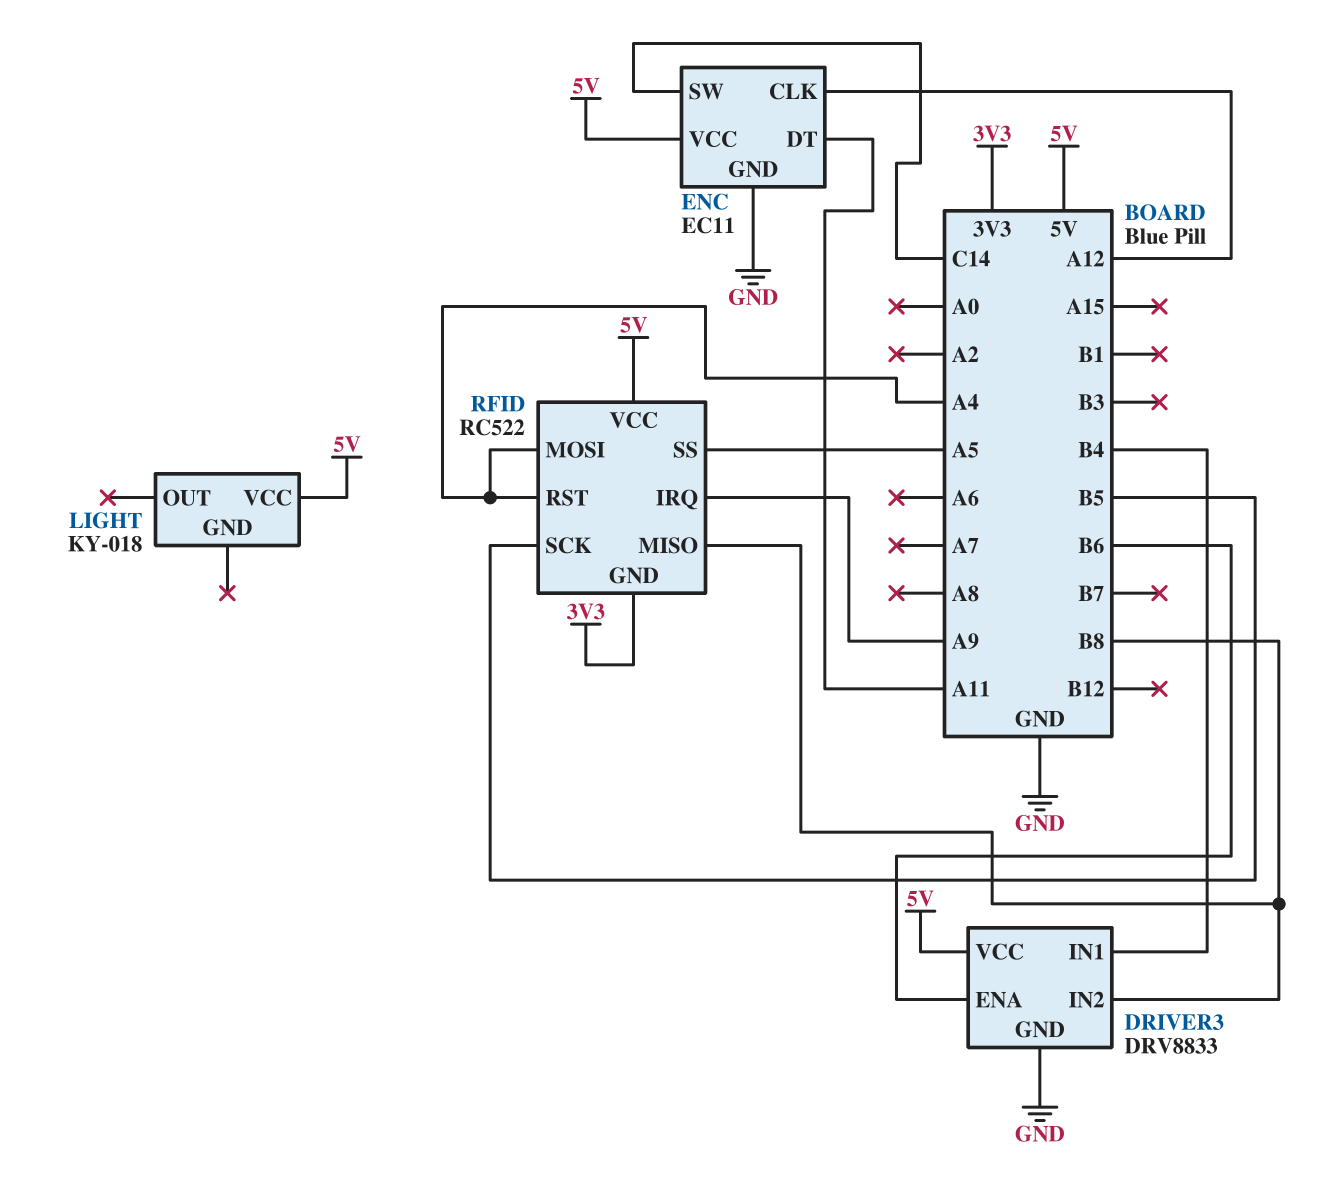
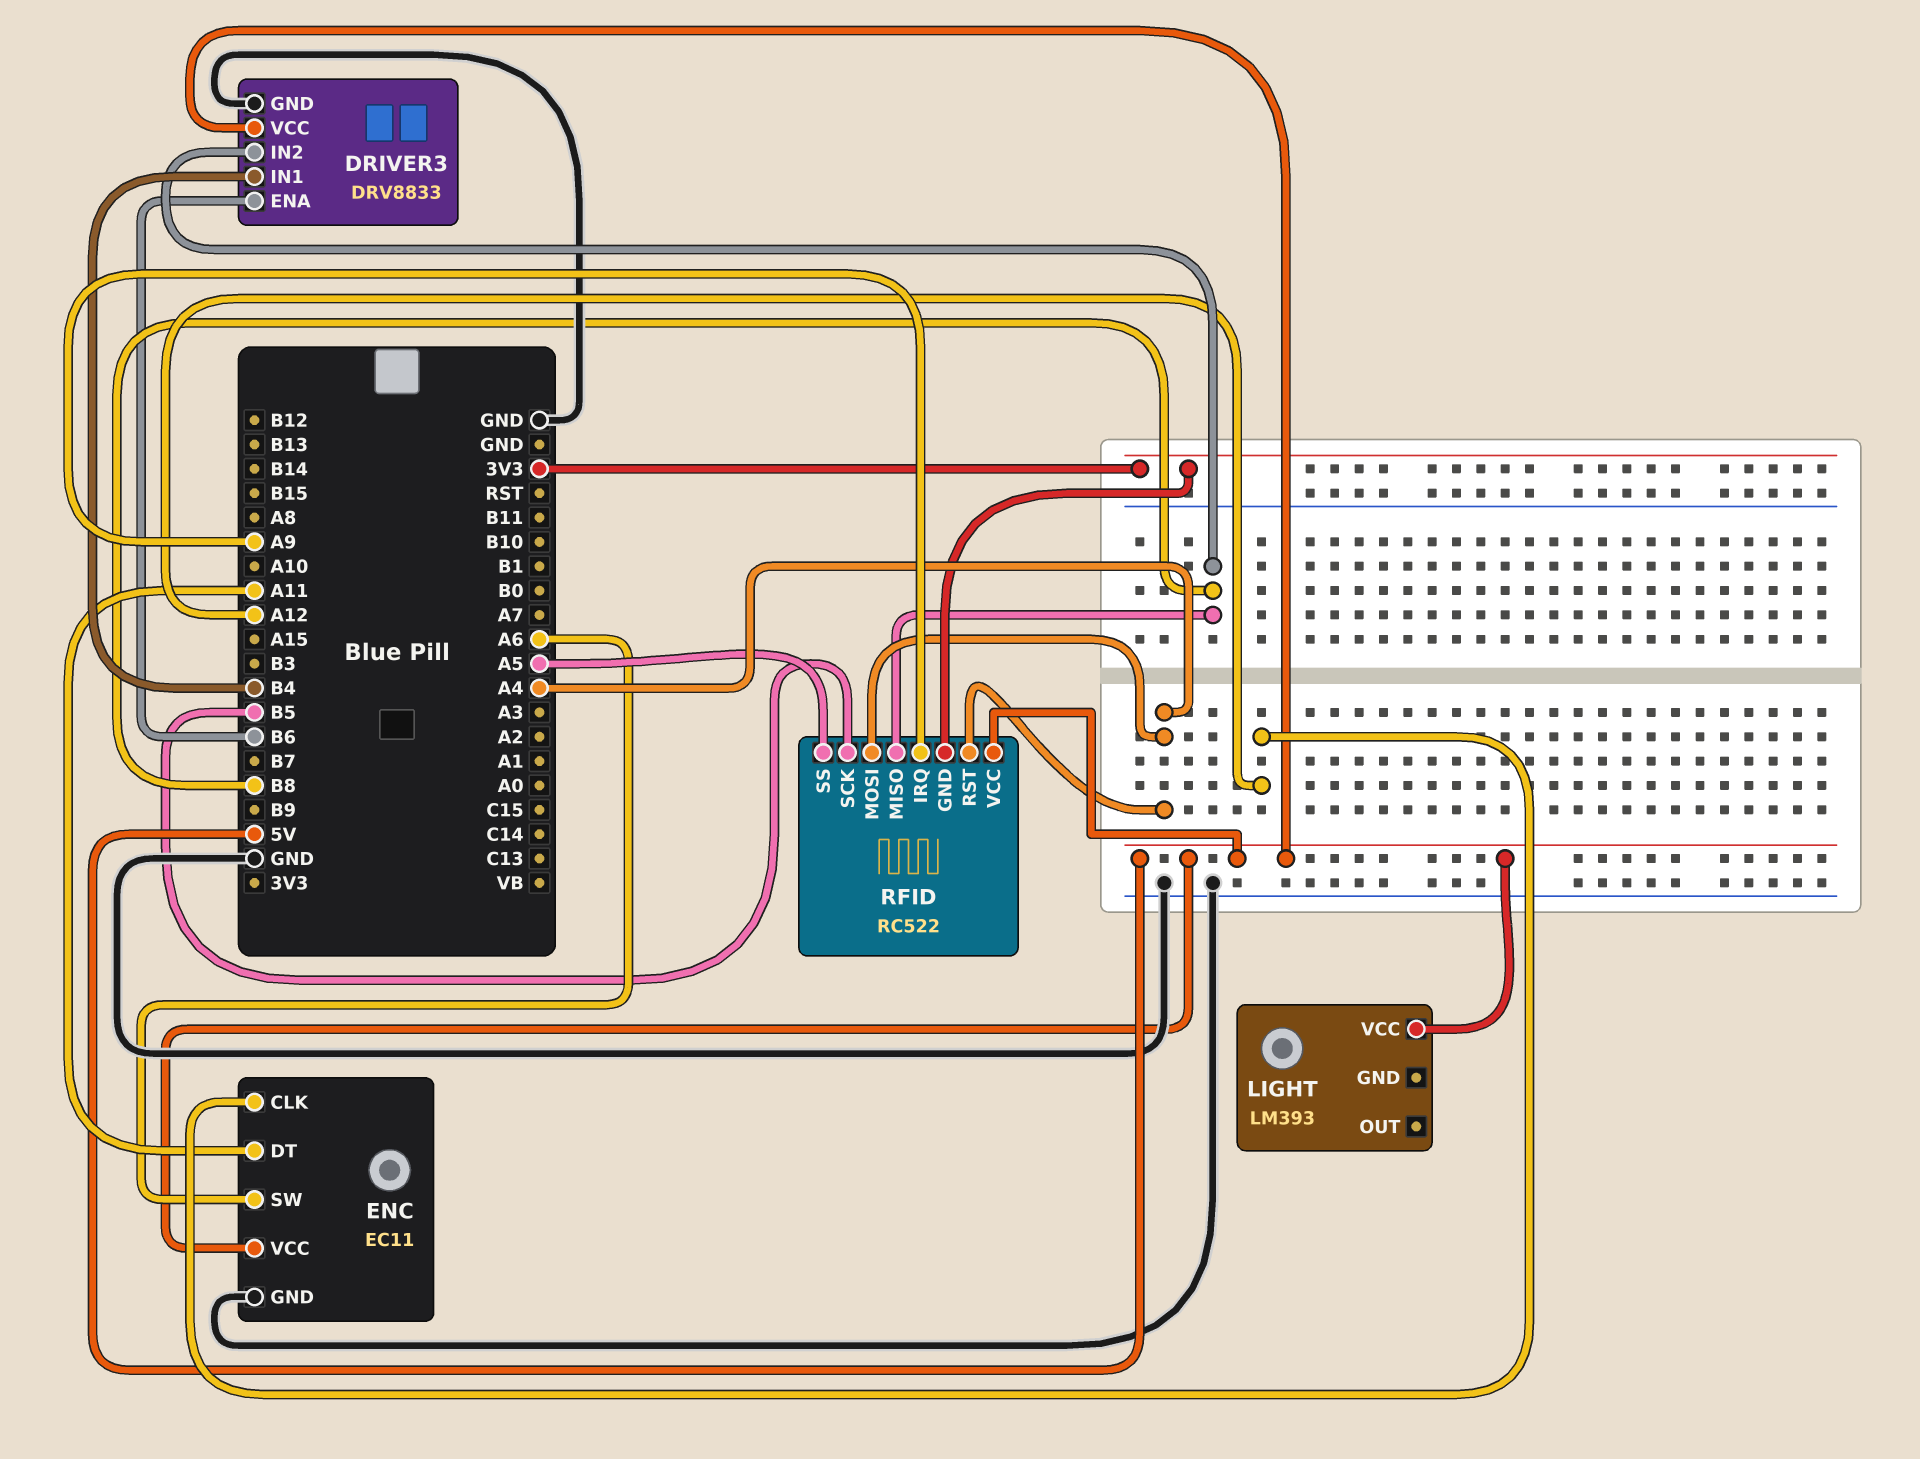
ENC pin SW: C14 -> A6
LIGHT: KY-018 -> LM393

